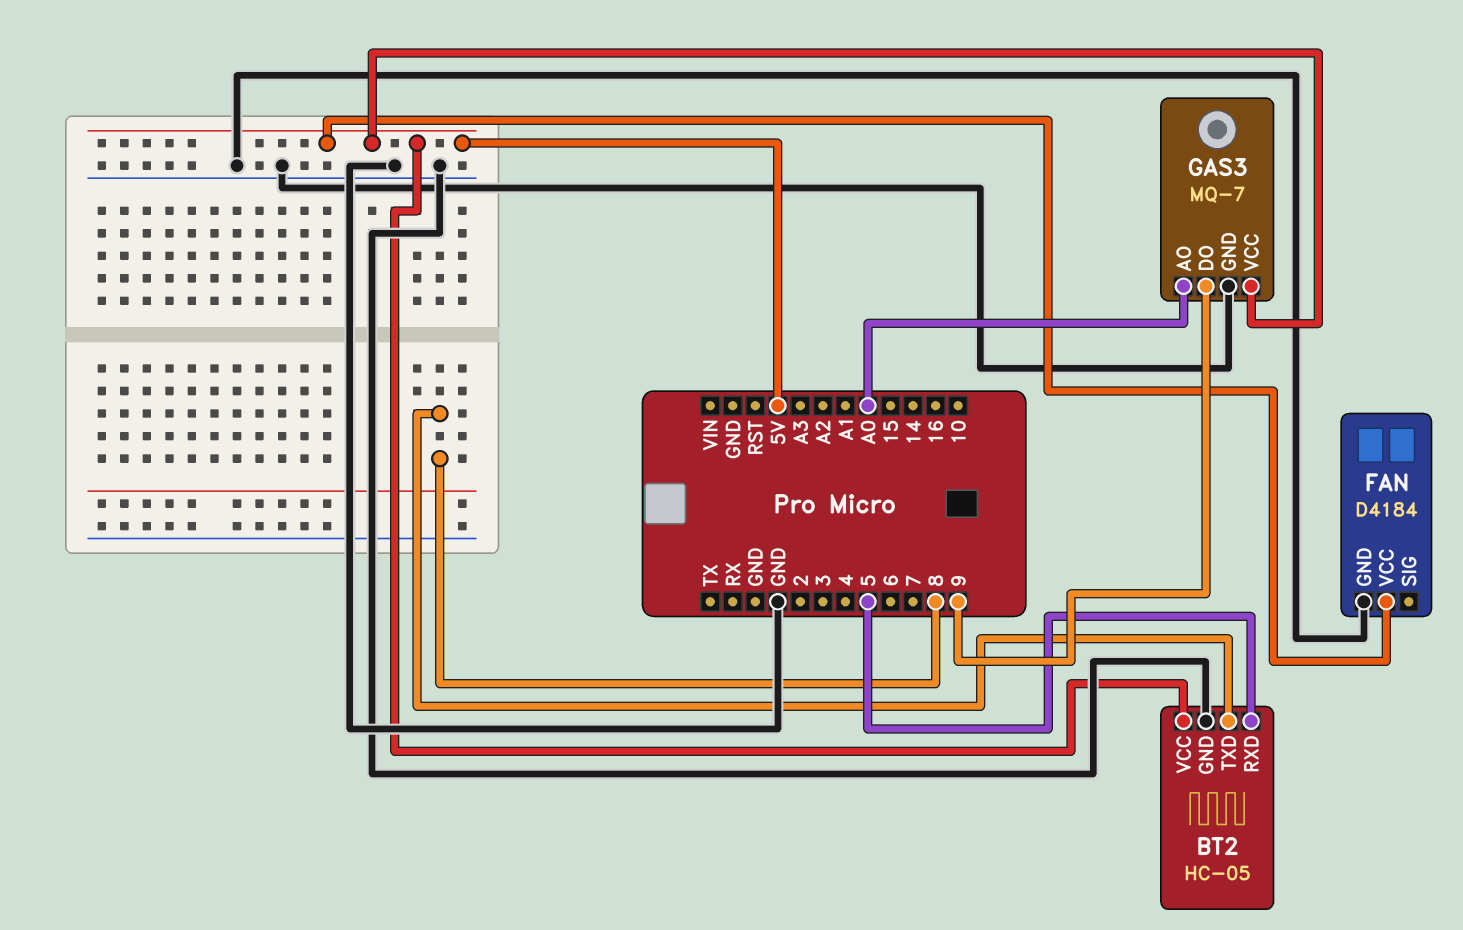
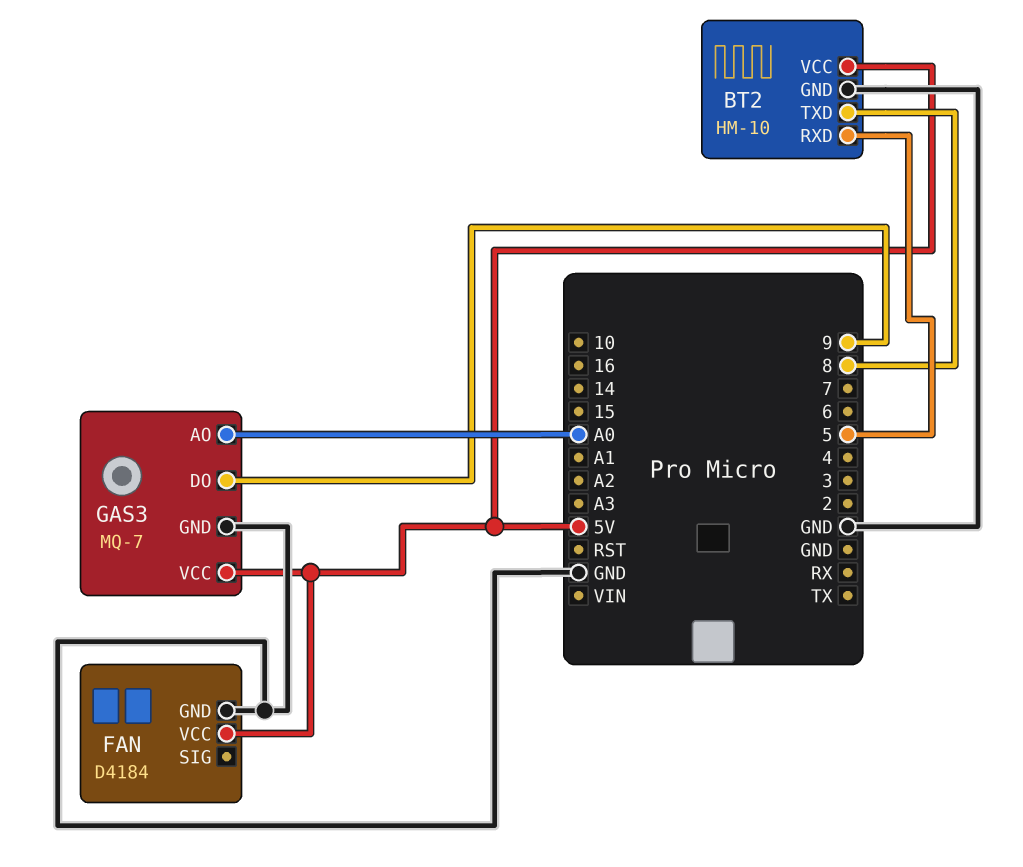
BT2: HC-05 -> HM-10

